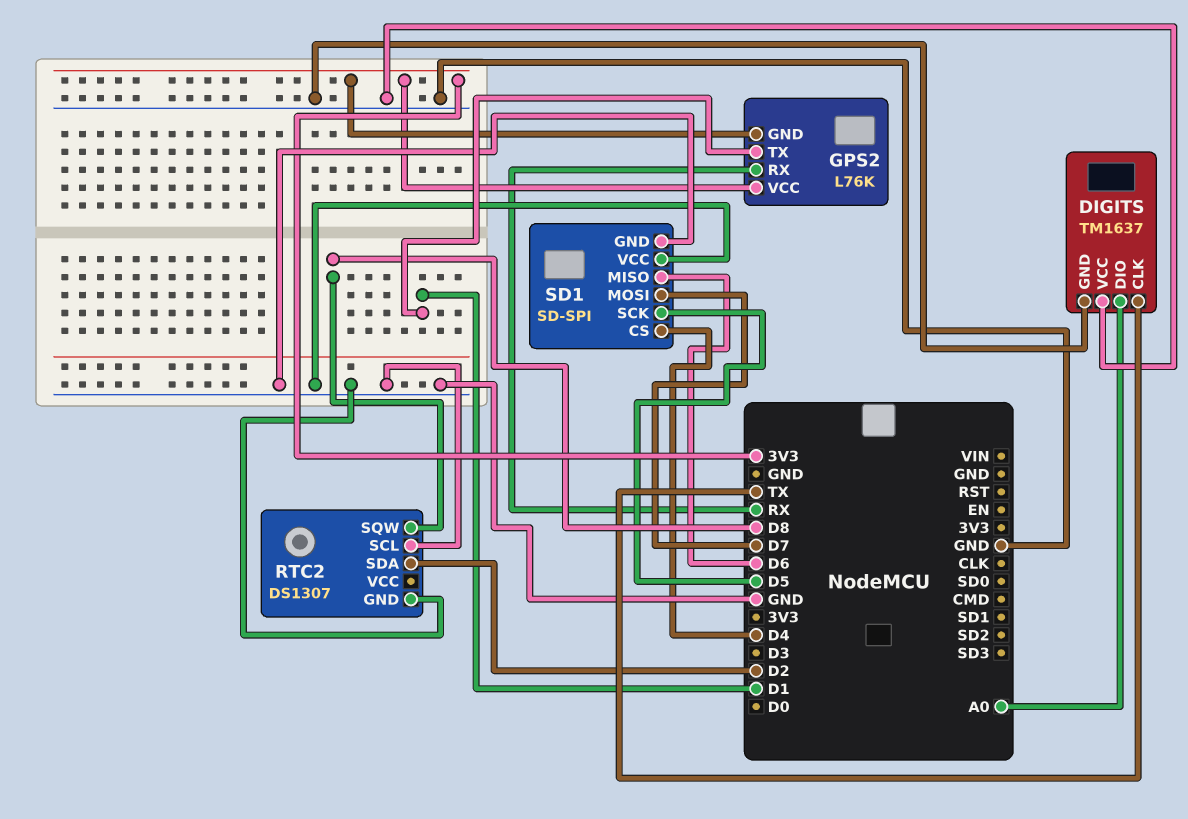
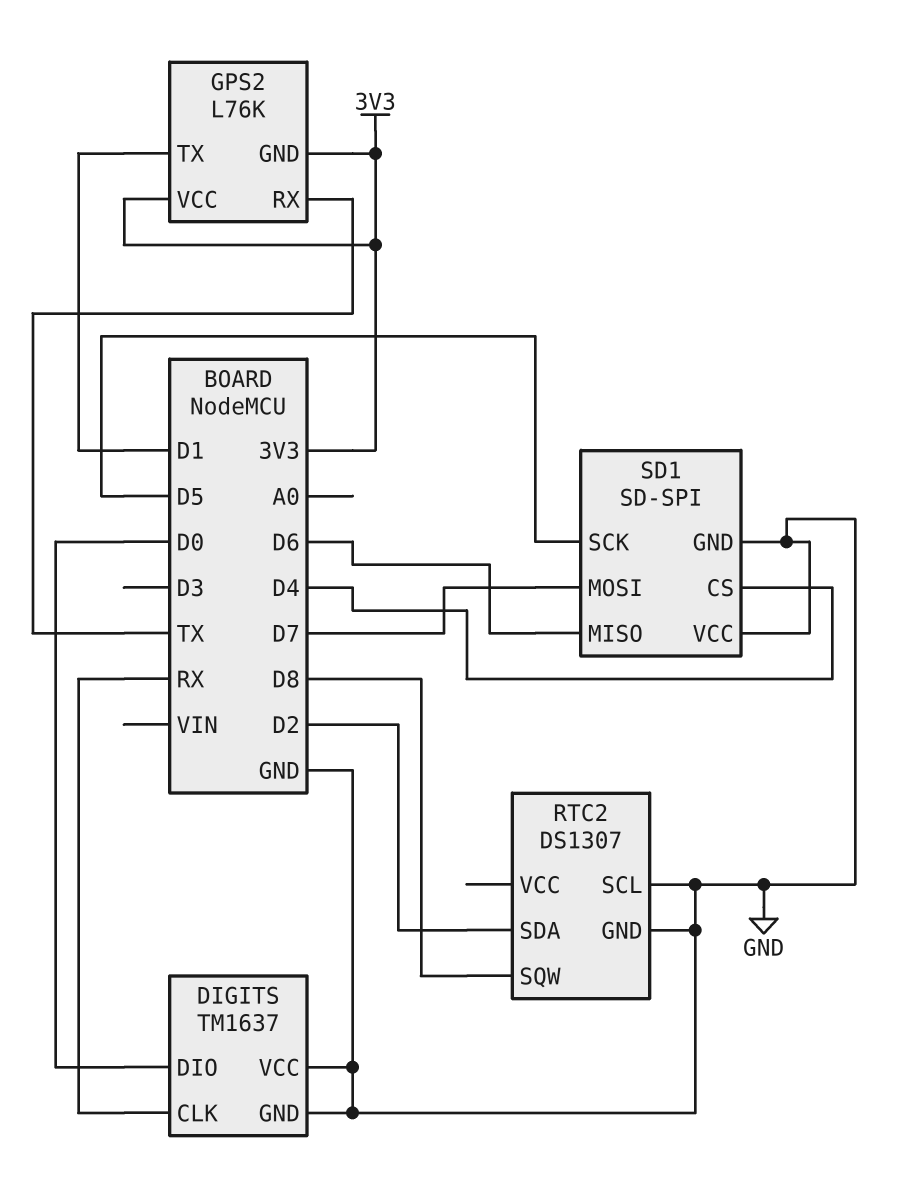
DIGITS pin CLK: TX -> RX
DIGITS pin DIO: A0 -> D0
GPS2 pin RX: RX -> TX

